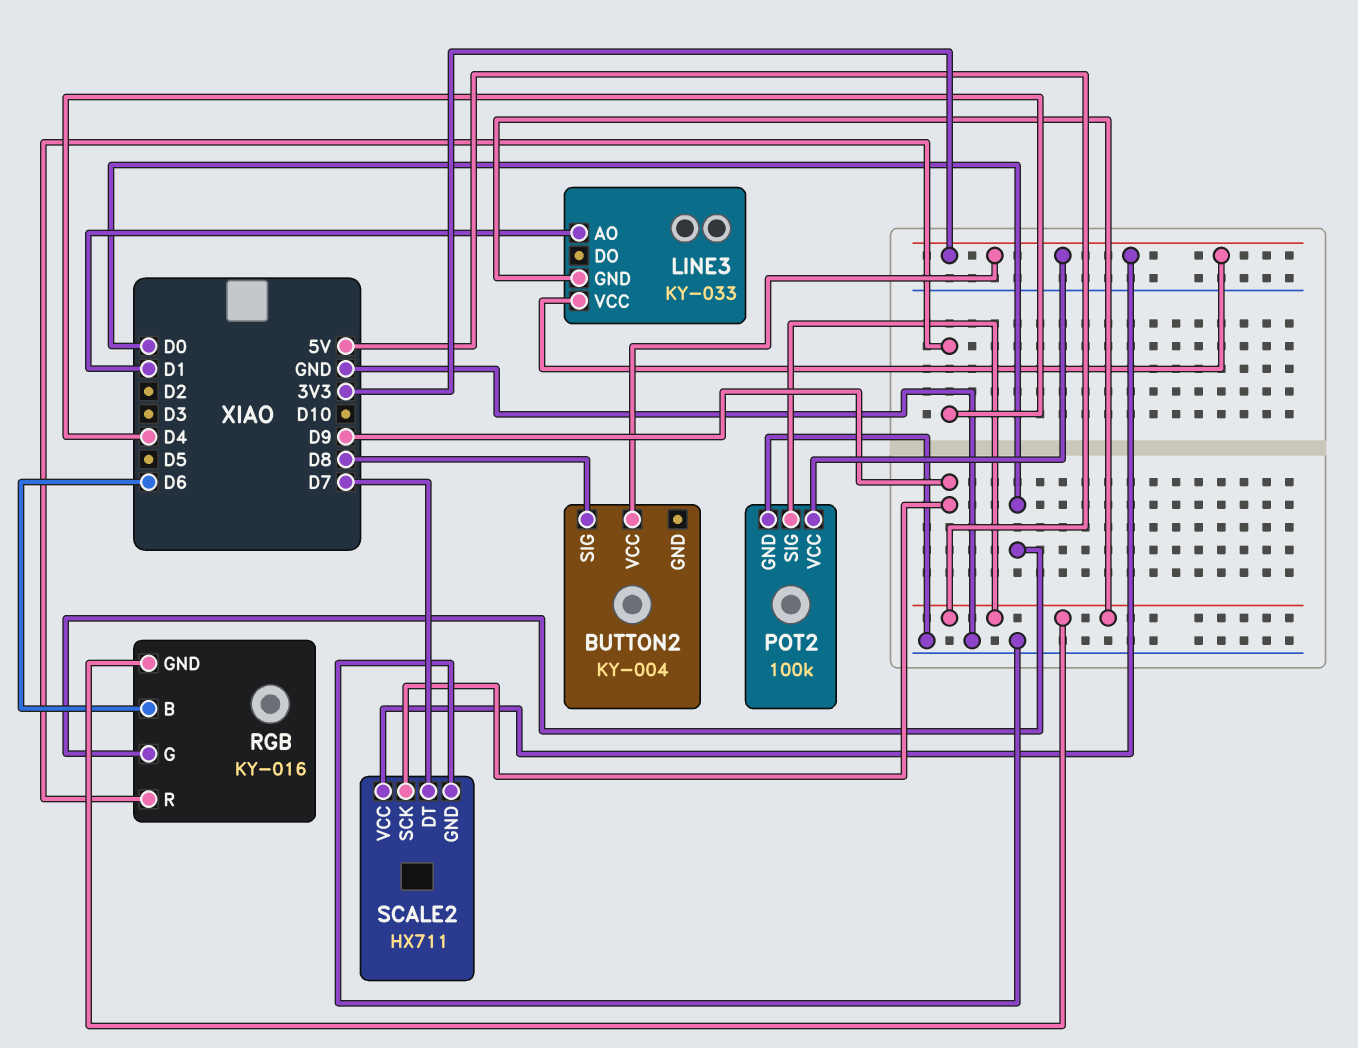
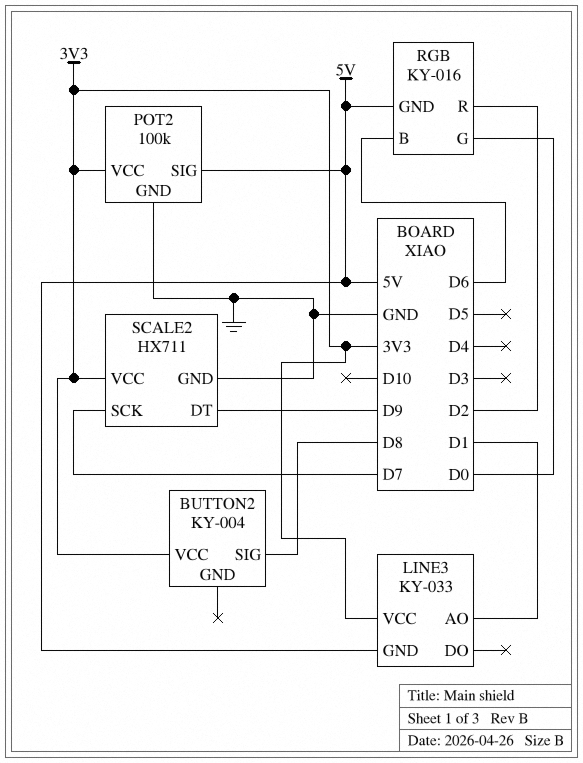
RGB pin R: D4 -> D2
SCALE2 pin DT: D7 -> D9
SCALE2 pin SCK: D9 -> D7

